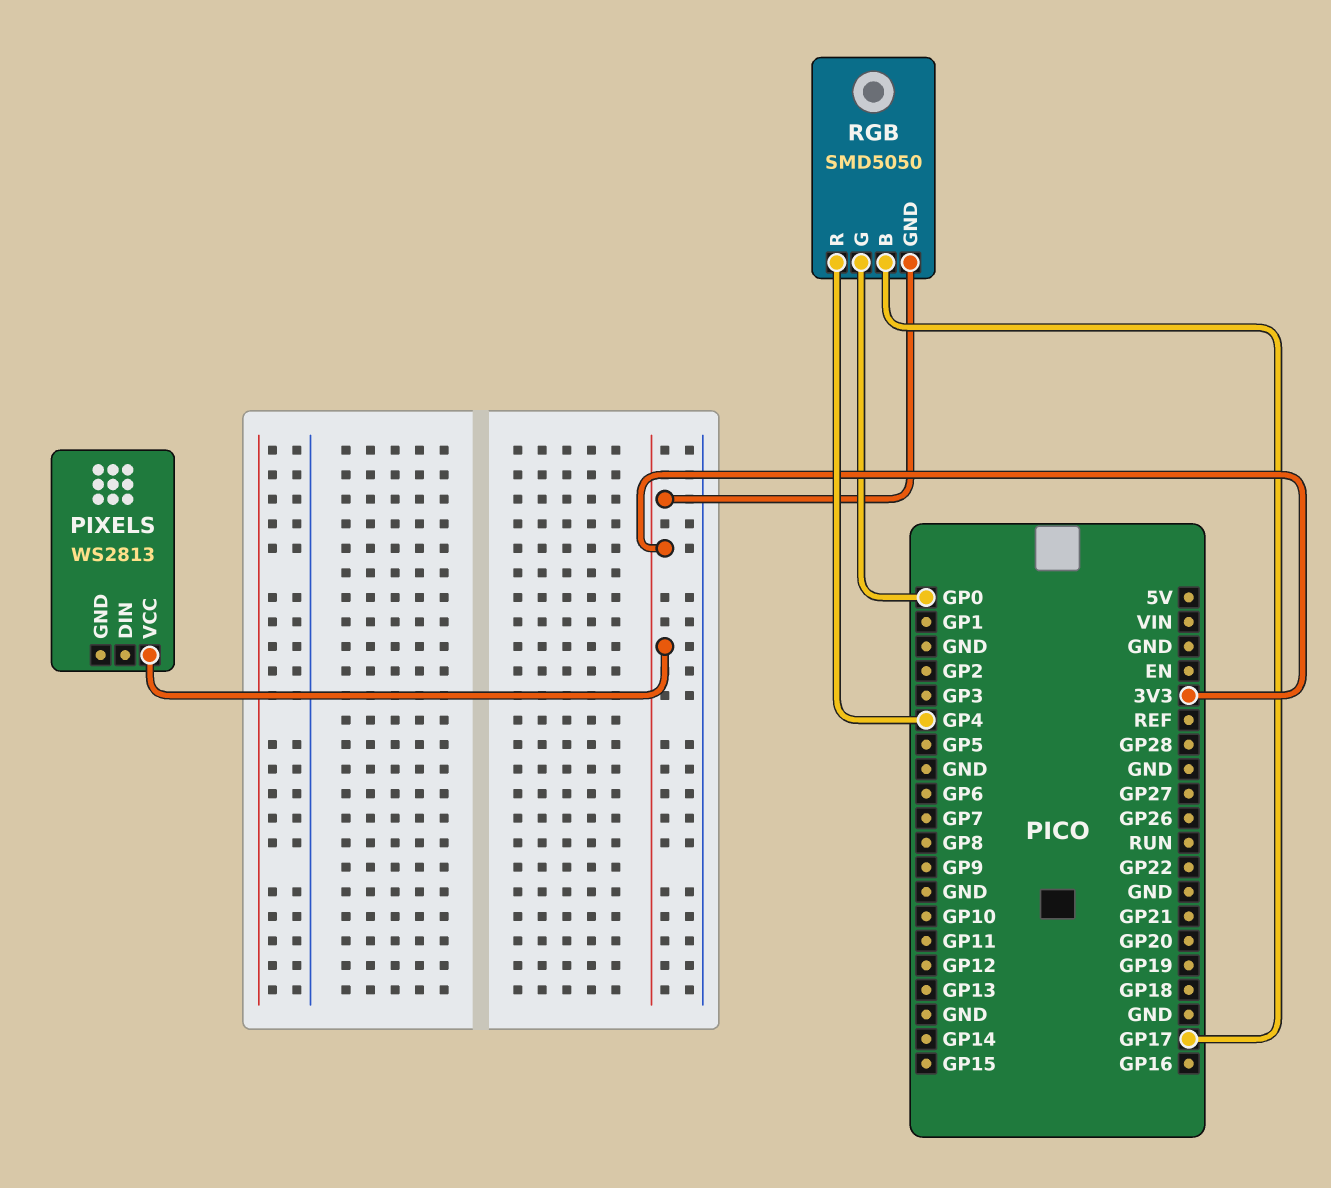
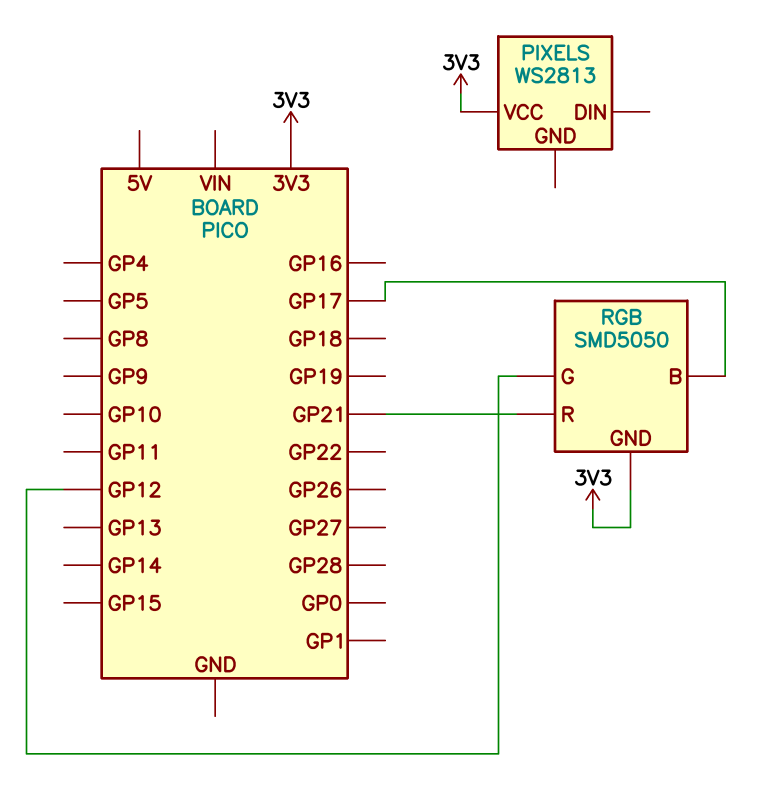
RGB pin G: GP0 -> GP12
RGB pin R: GP4 -> GP21

